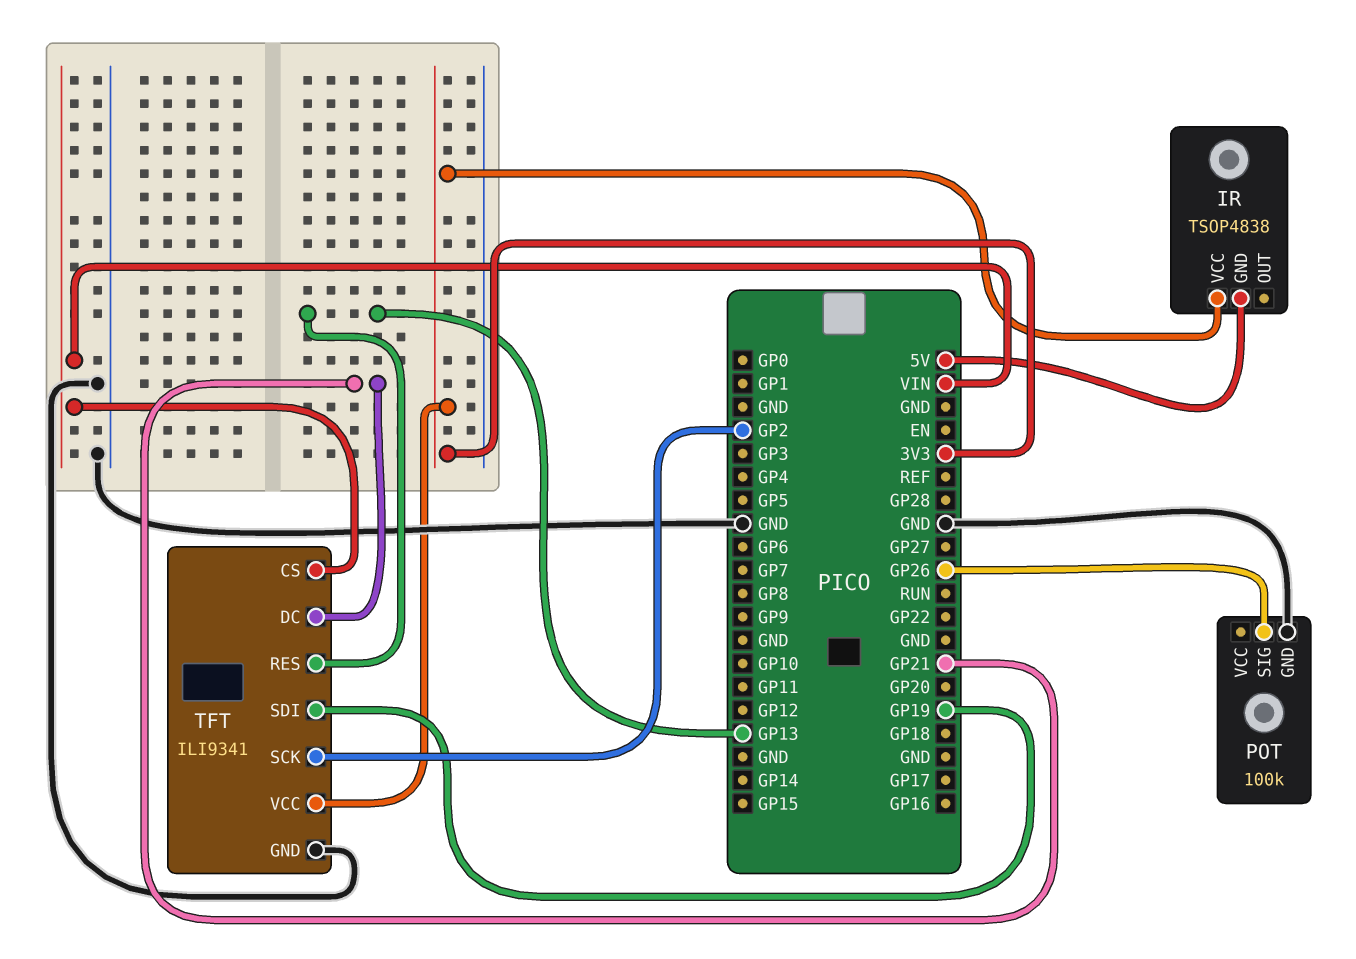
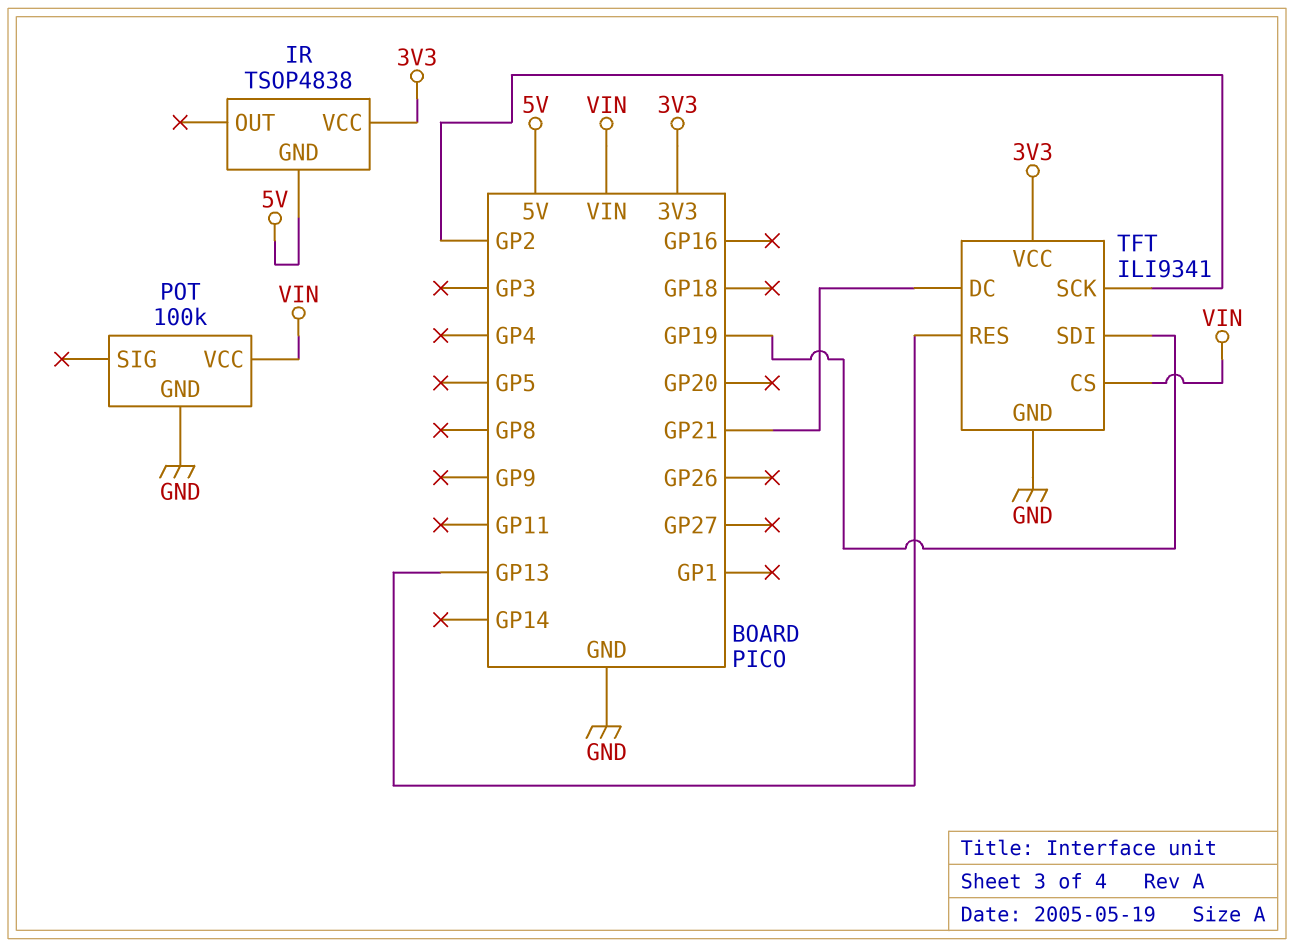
POT pin SIG: GP26 -> none
POT pin VCC: none -> VIN

